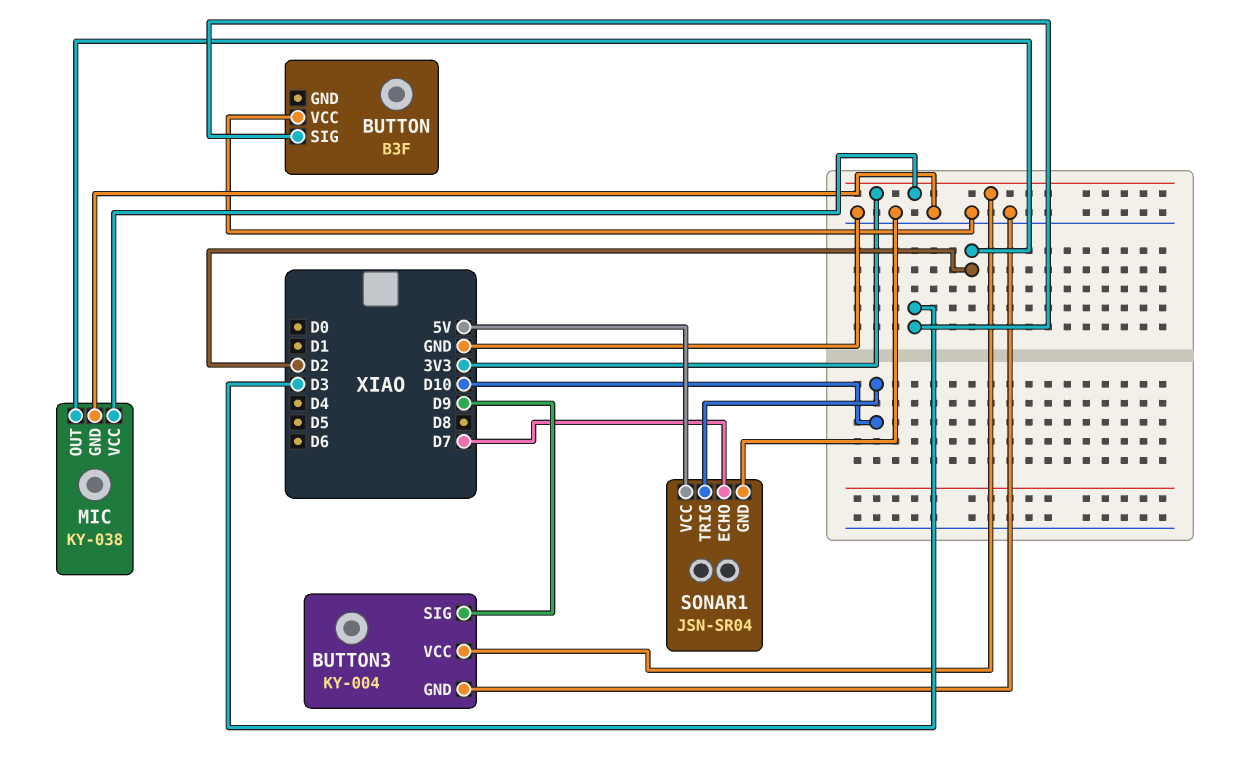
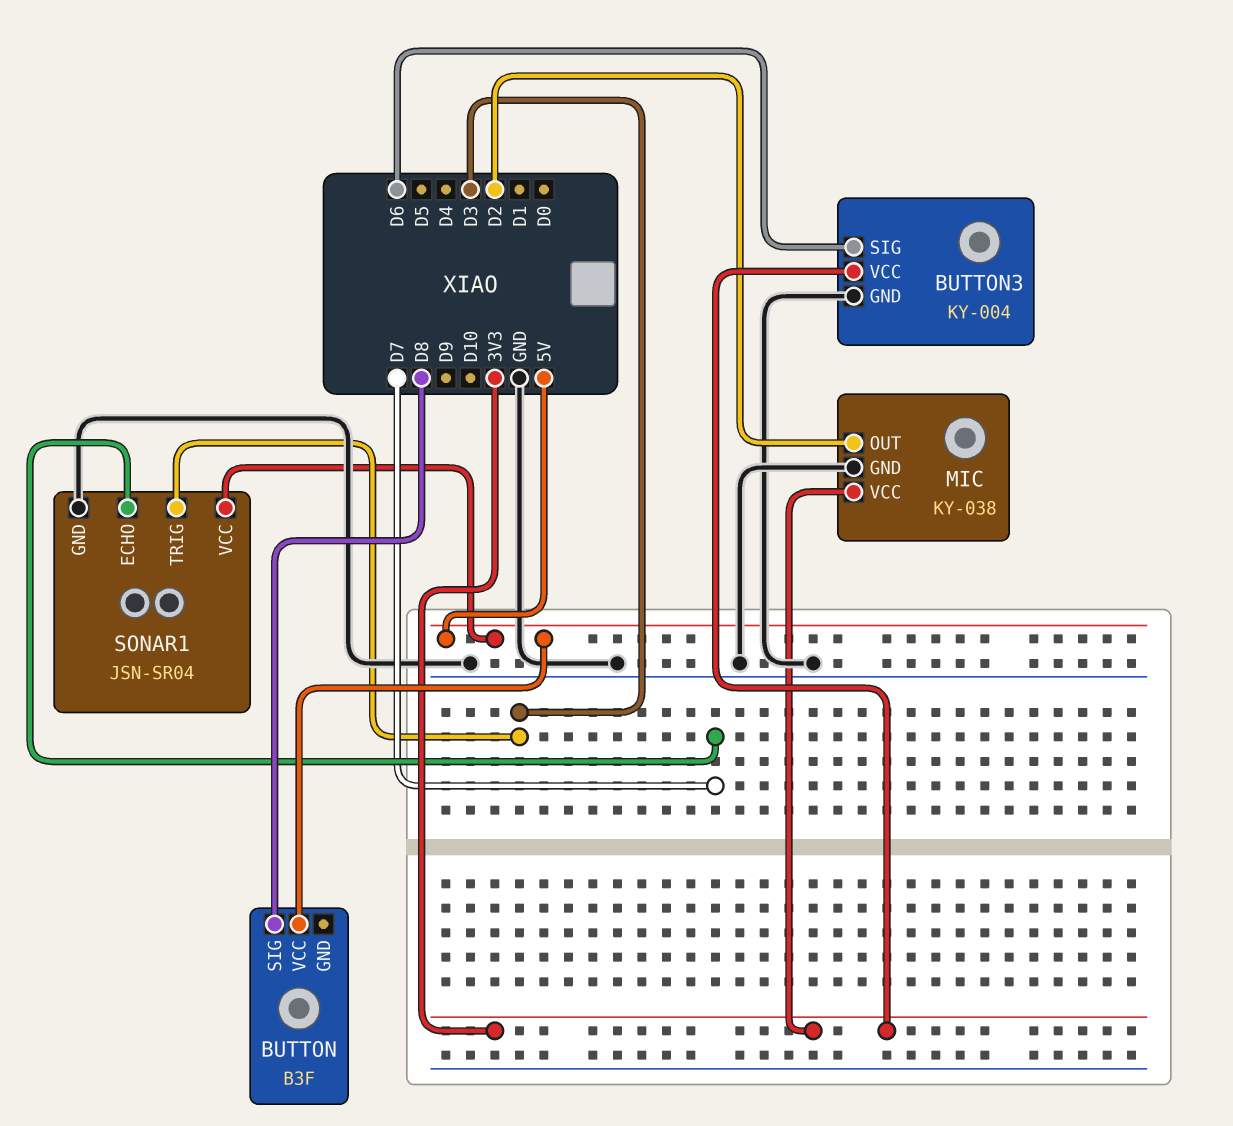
BUTTON pin SIG: D3 -> D8
BUTTON pin VCC: GND -> 5V
BUTTON3 pin SIG: D9 -> D6
SONAR1 pin TRIG: D10 -> D3

